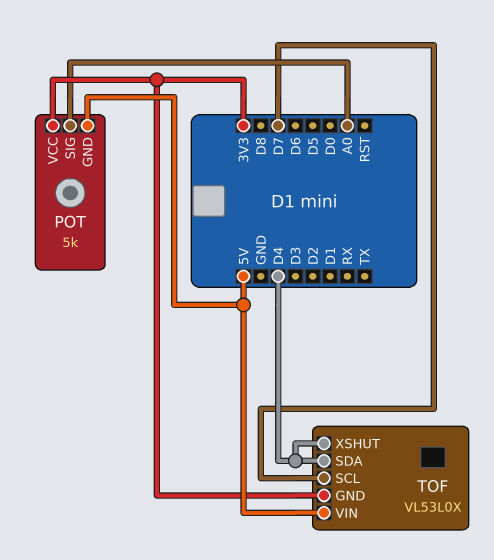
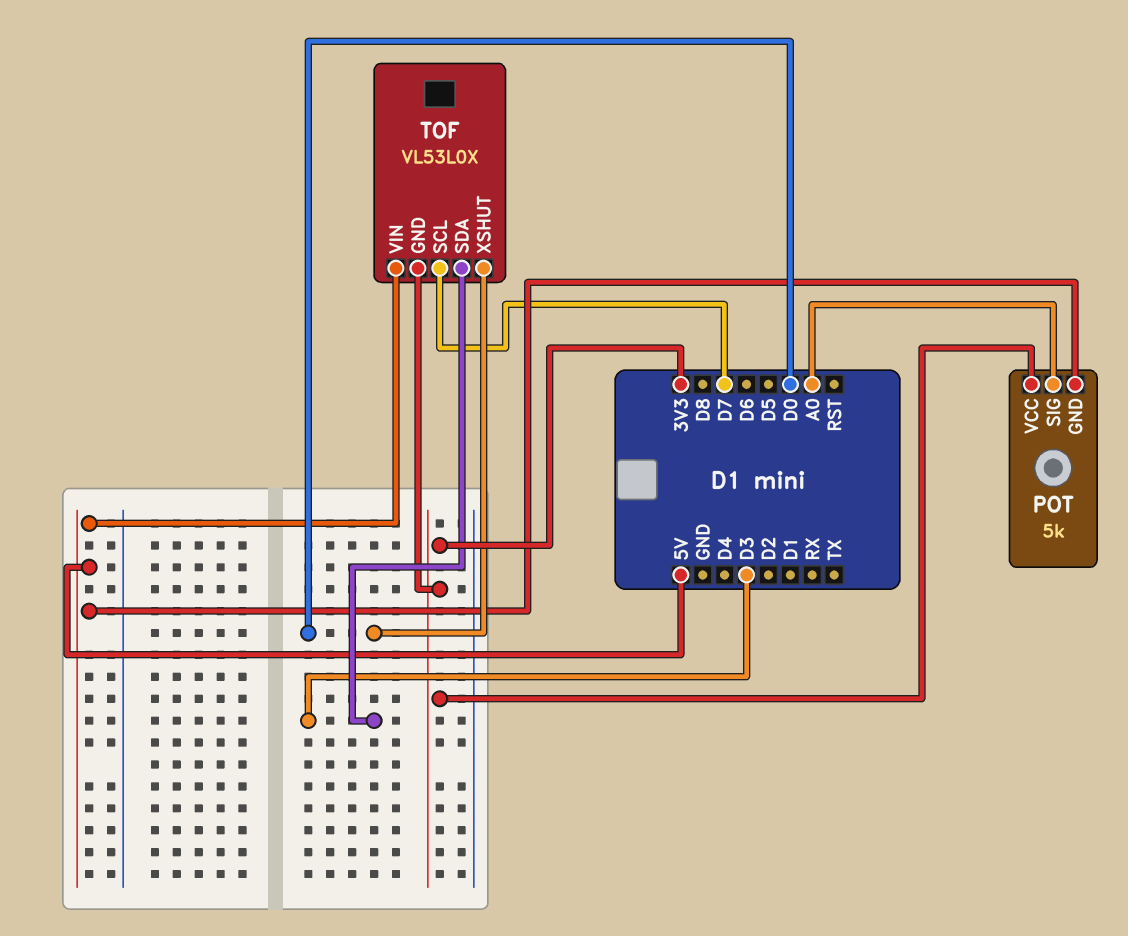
TOF pin SDA: D4 -> D3
TOF pin XSHUT: D4 -> D0

